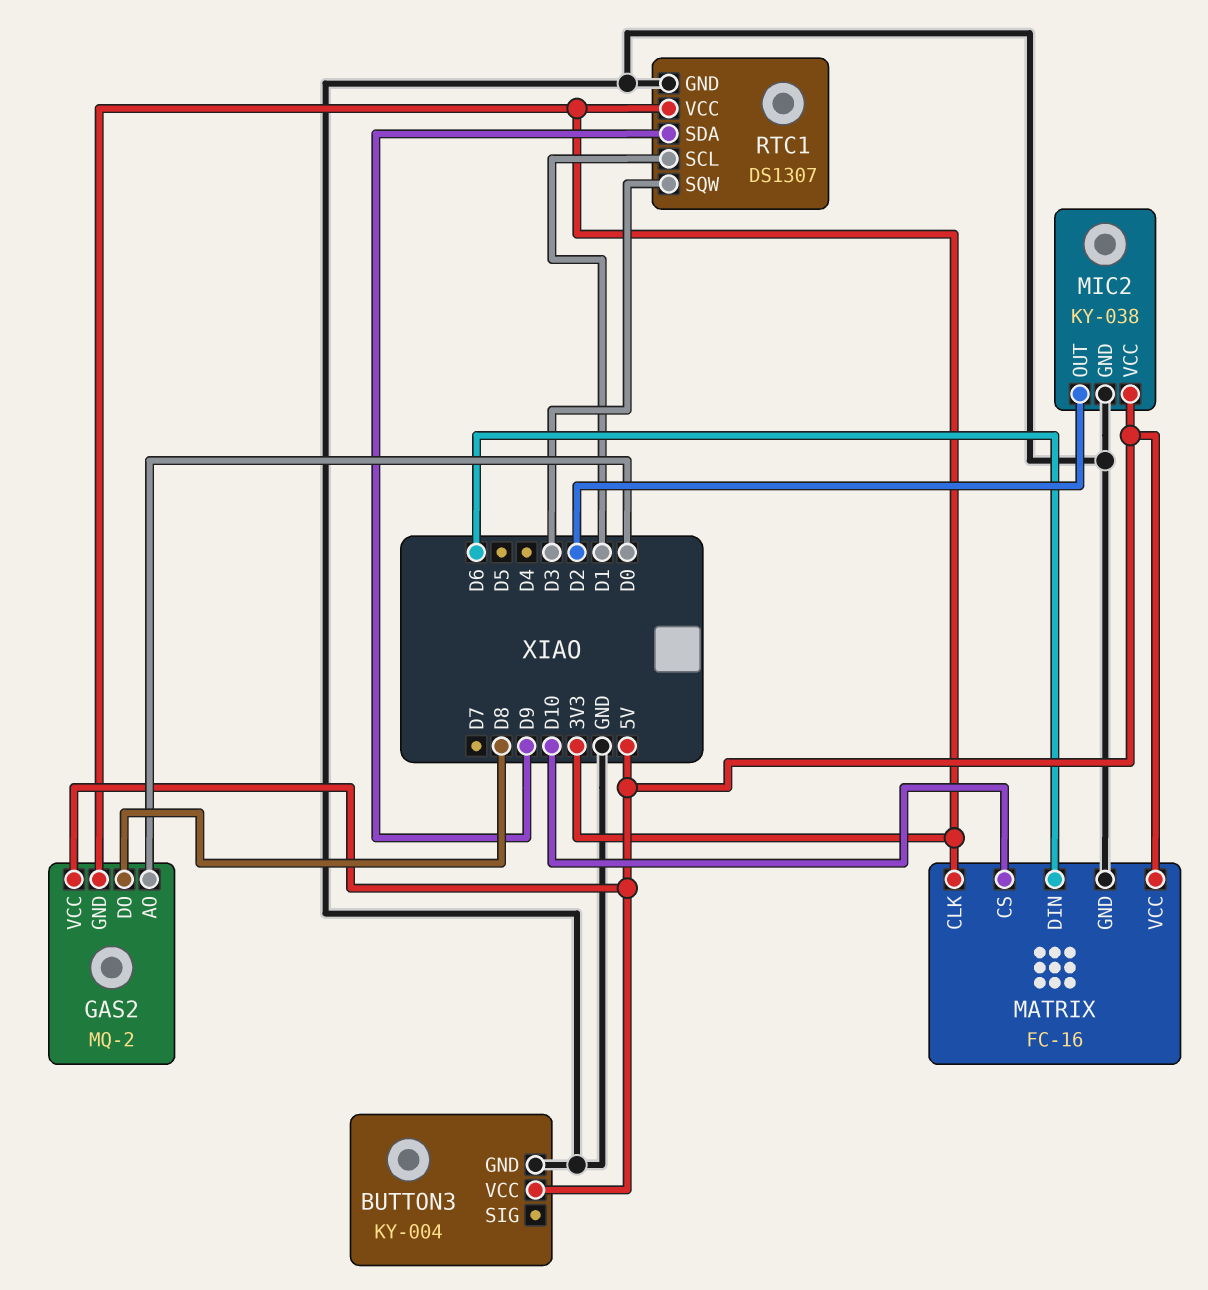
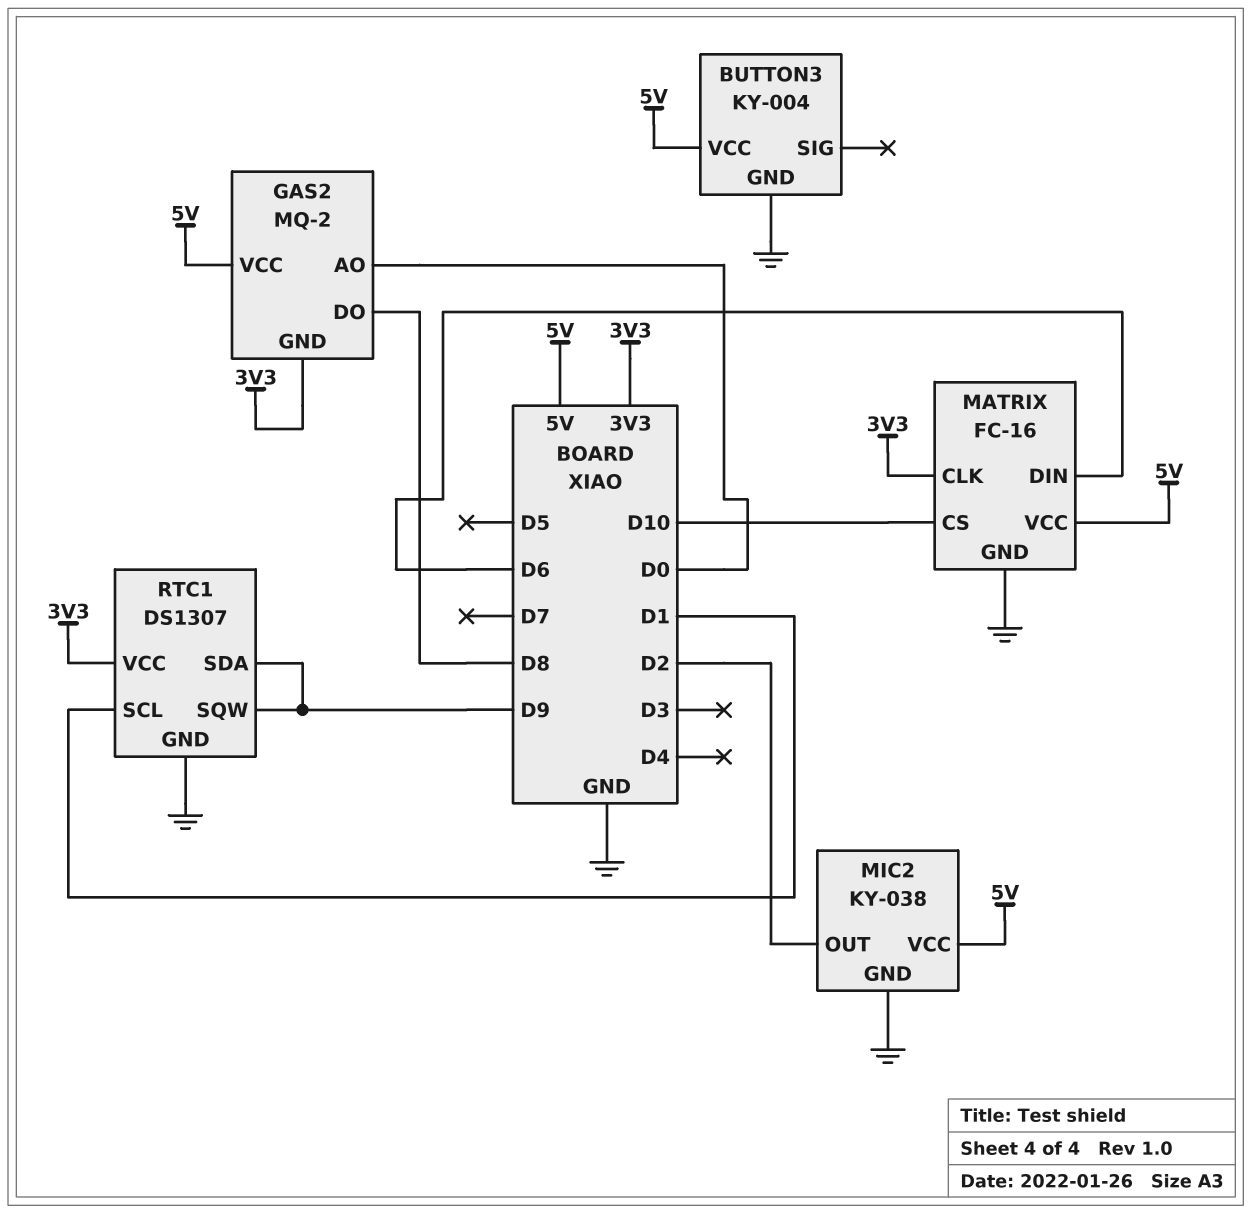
RTC1 pin SQW: D3 -> D9

